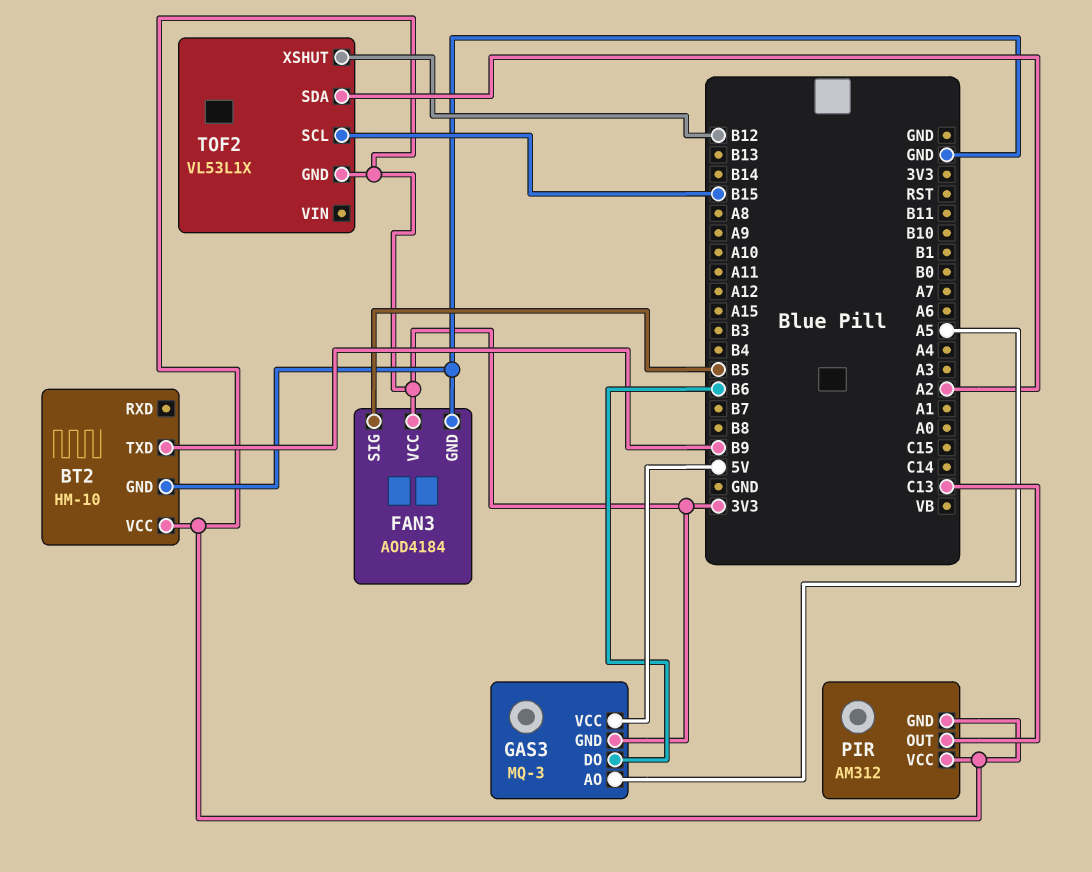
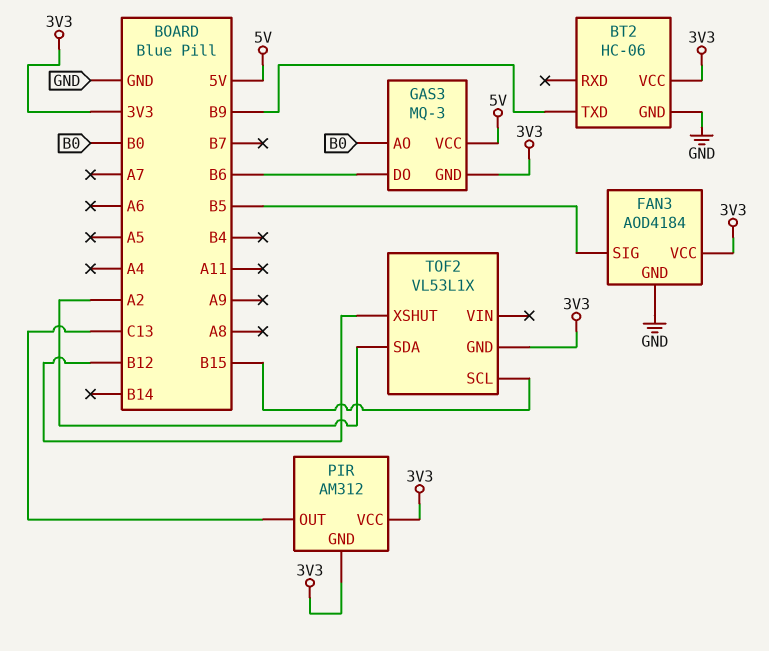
BT2: HM-10 -> HC-06
GAS3 pin AO: A5 -> B0

